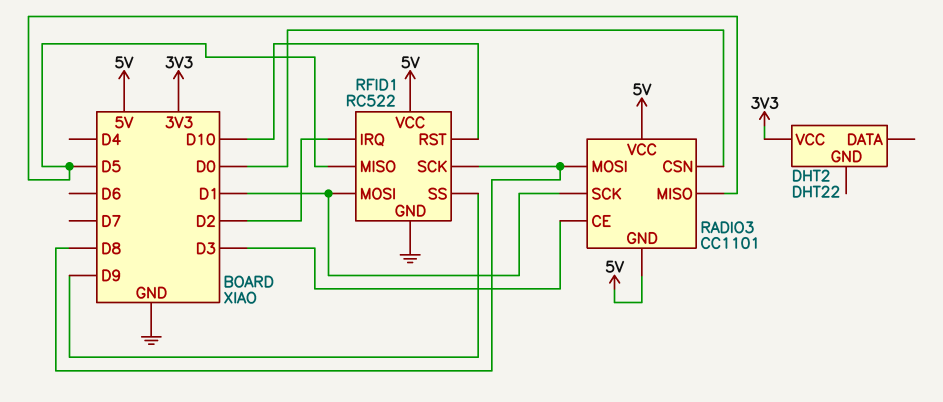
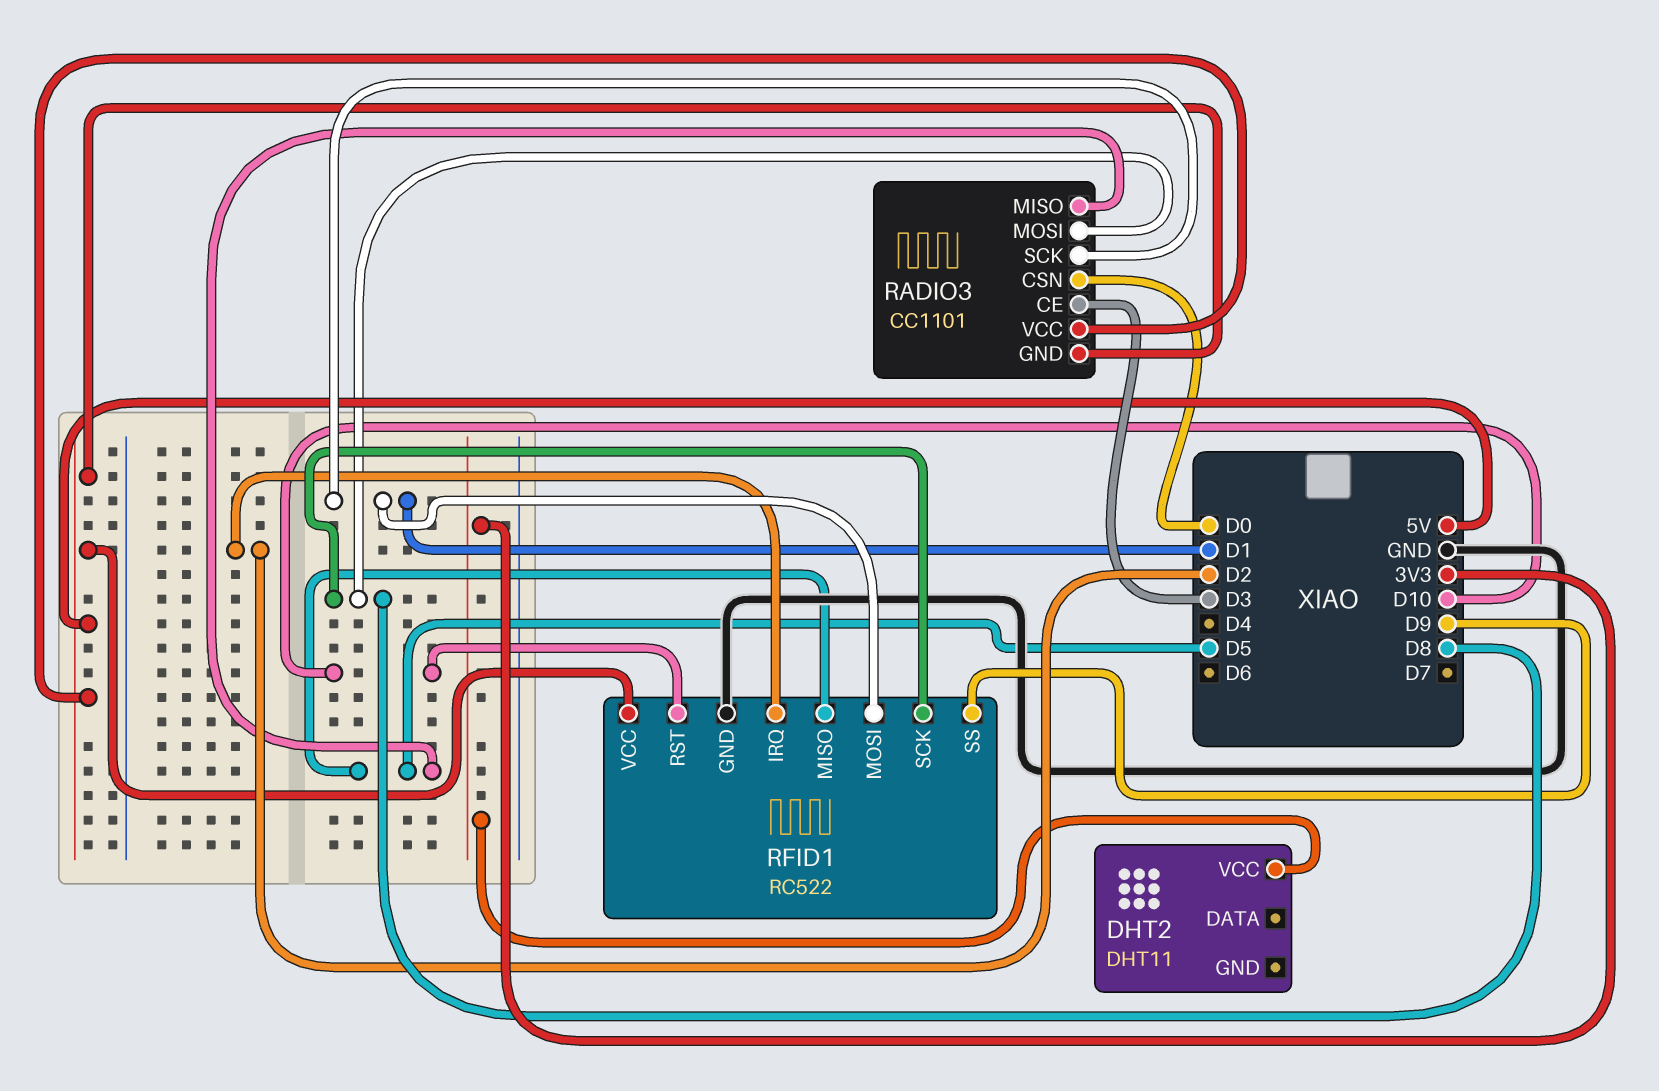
DHT2: DHT22 -> DHT11

